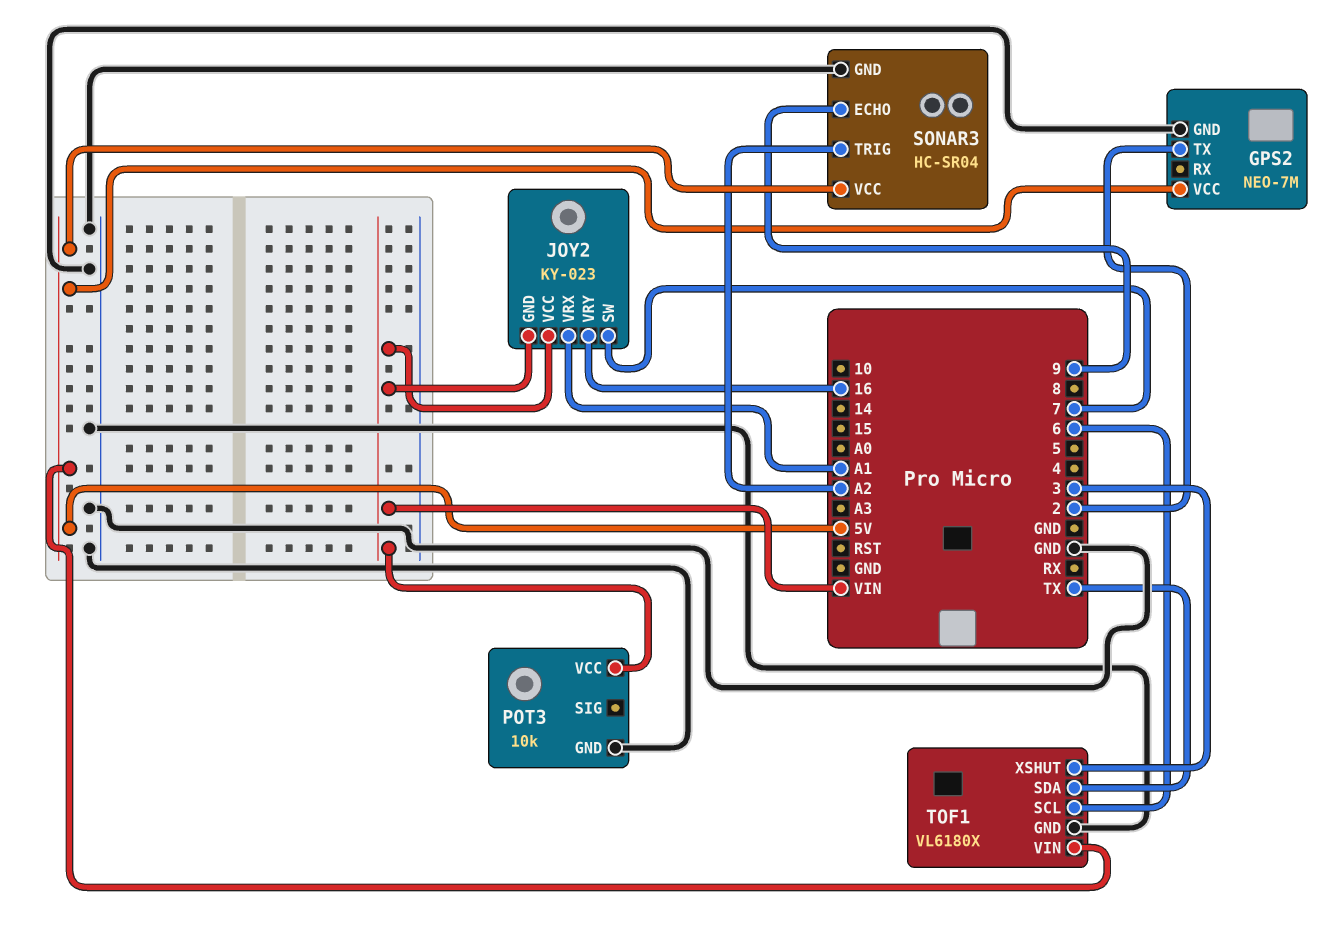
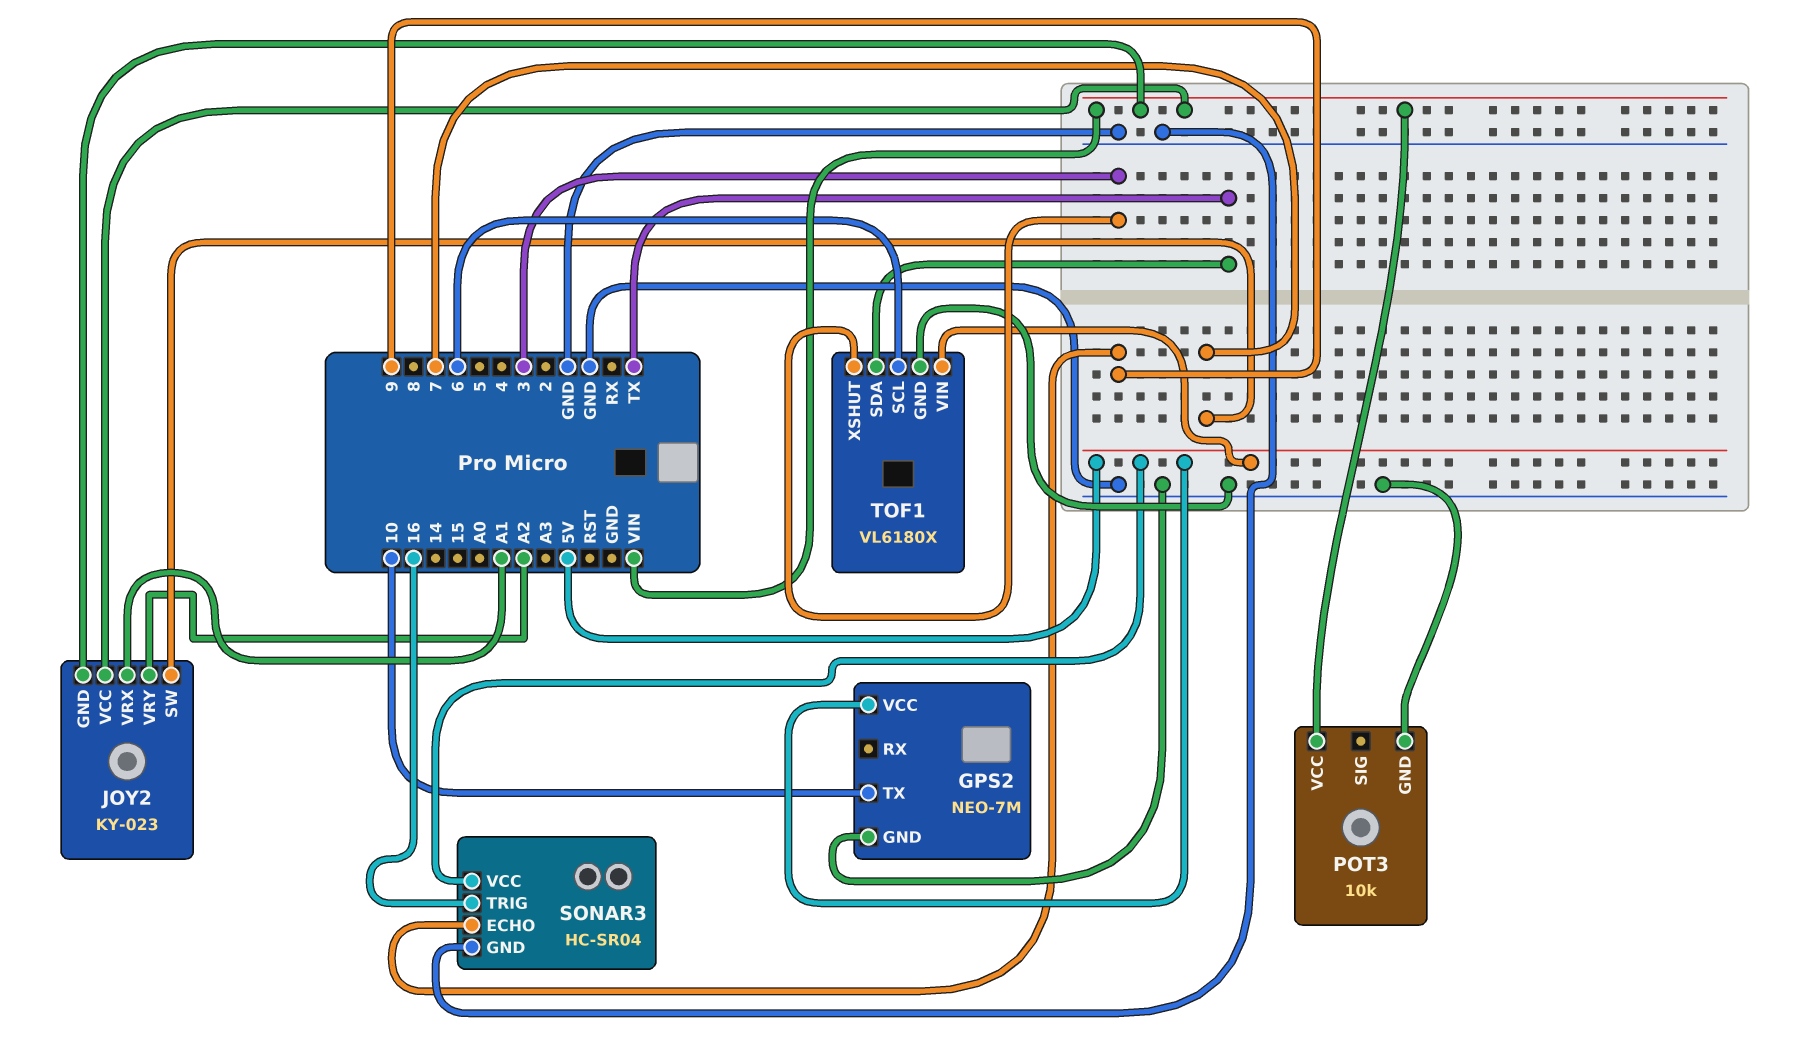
GPS2 pin TX: 2 -> 10
JOY2 pin VRY: 16 -> A2
SONAR3 pin TRIG: A2 -> 16

